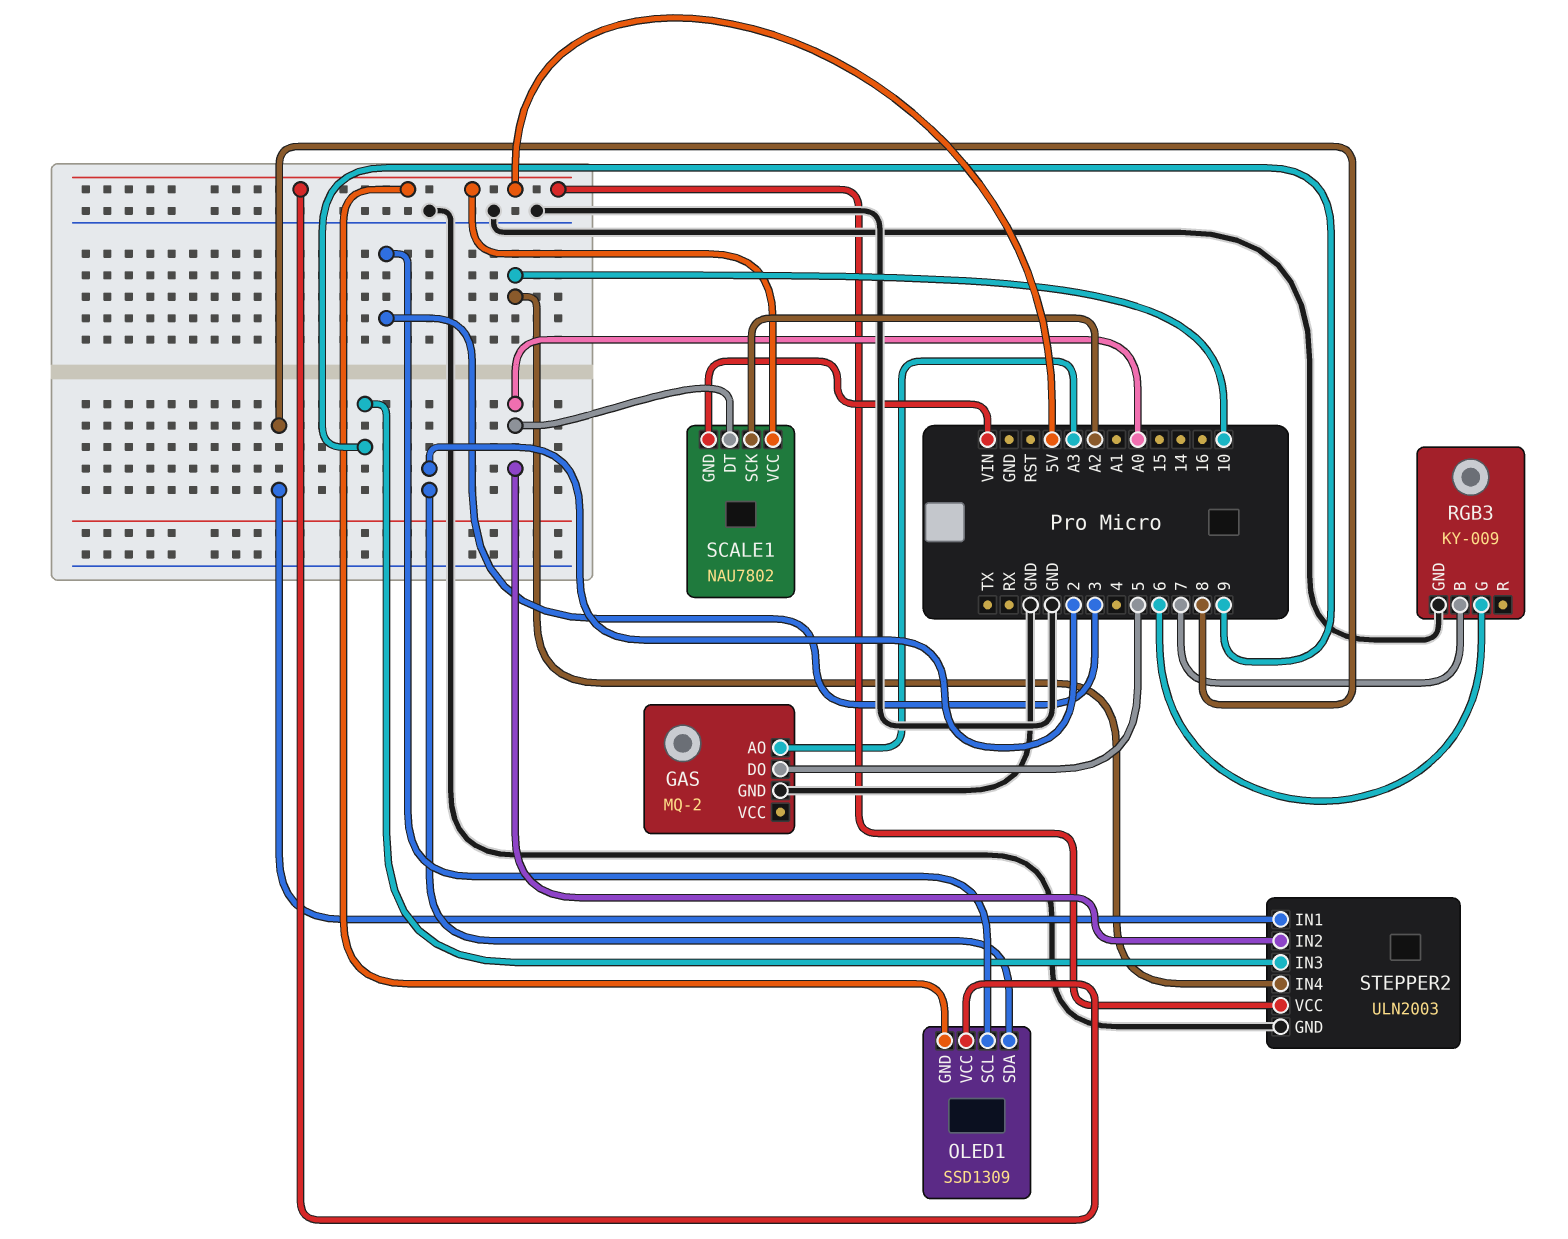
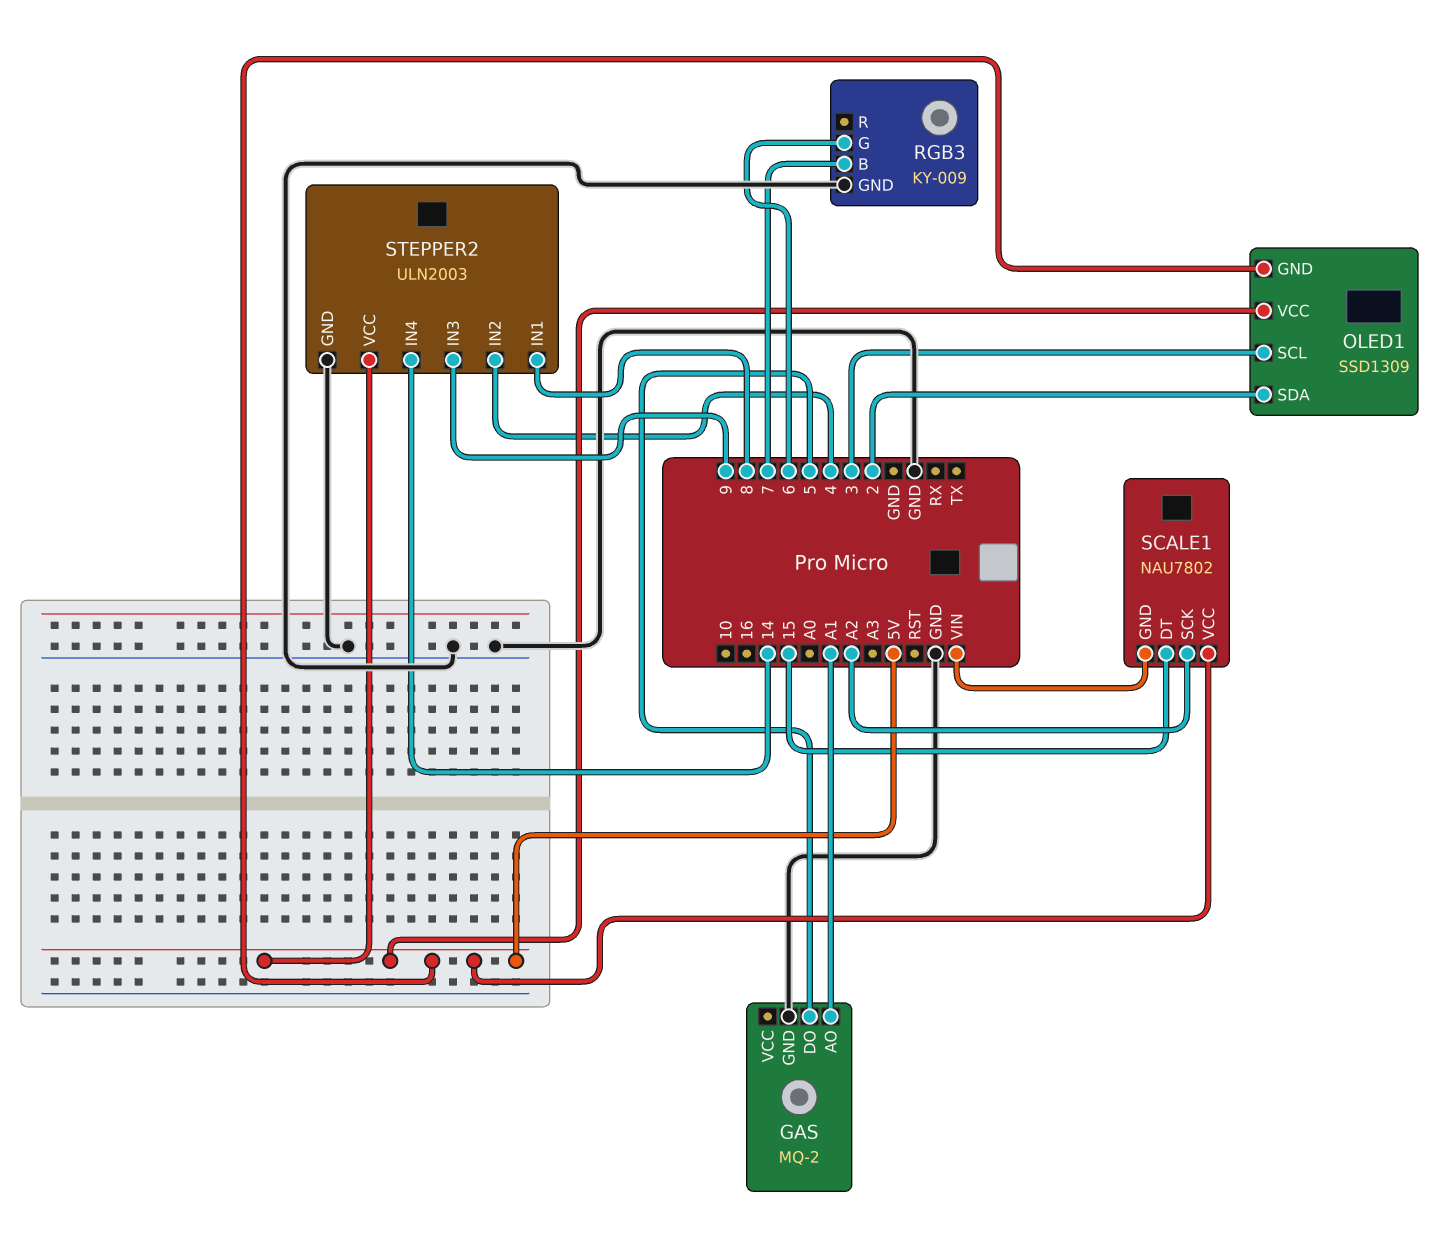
GAS pin AO: A3 -> A1
SCALE1 pin DT: A0 -> 15
STEPPER2 pin IN2: A0 -> 4
STEPPER2 pin IN4: 10 -> 14

